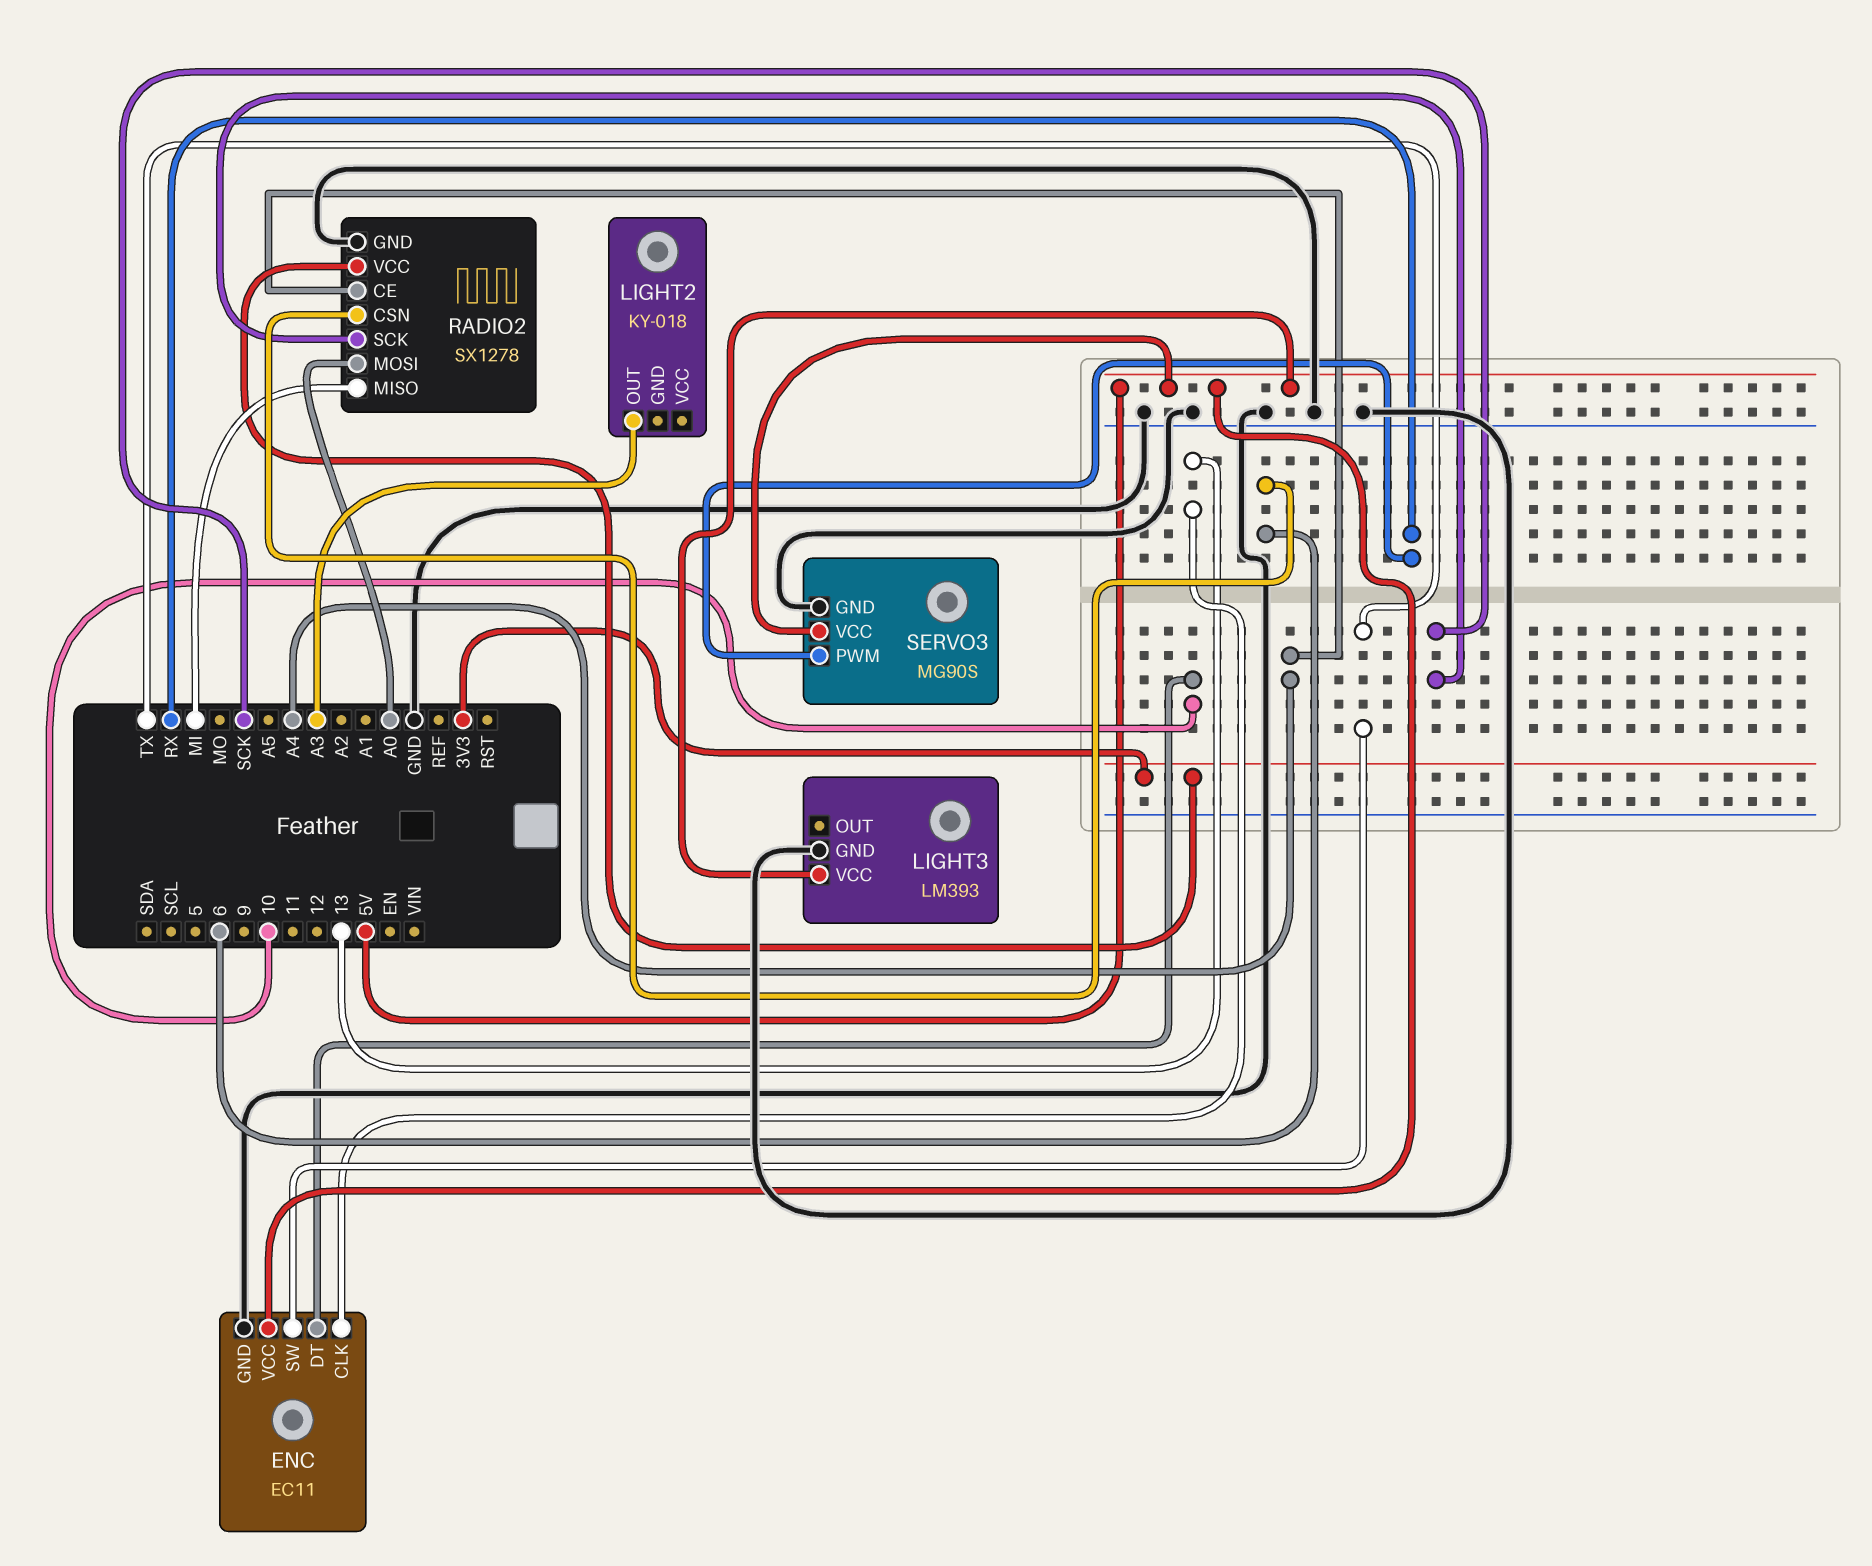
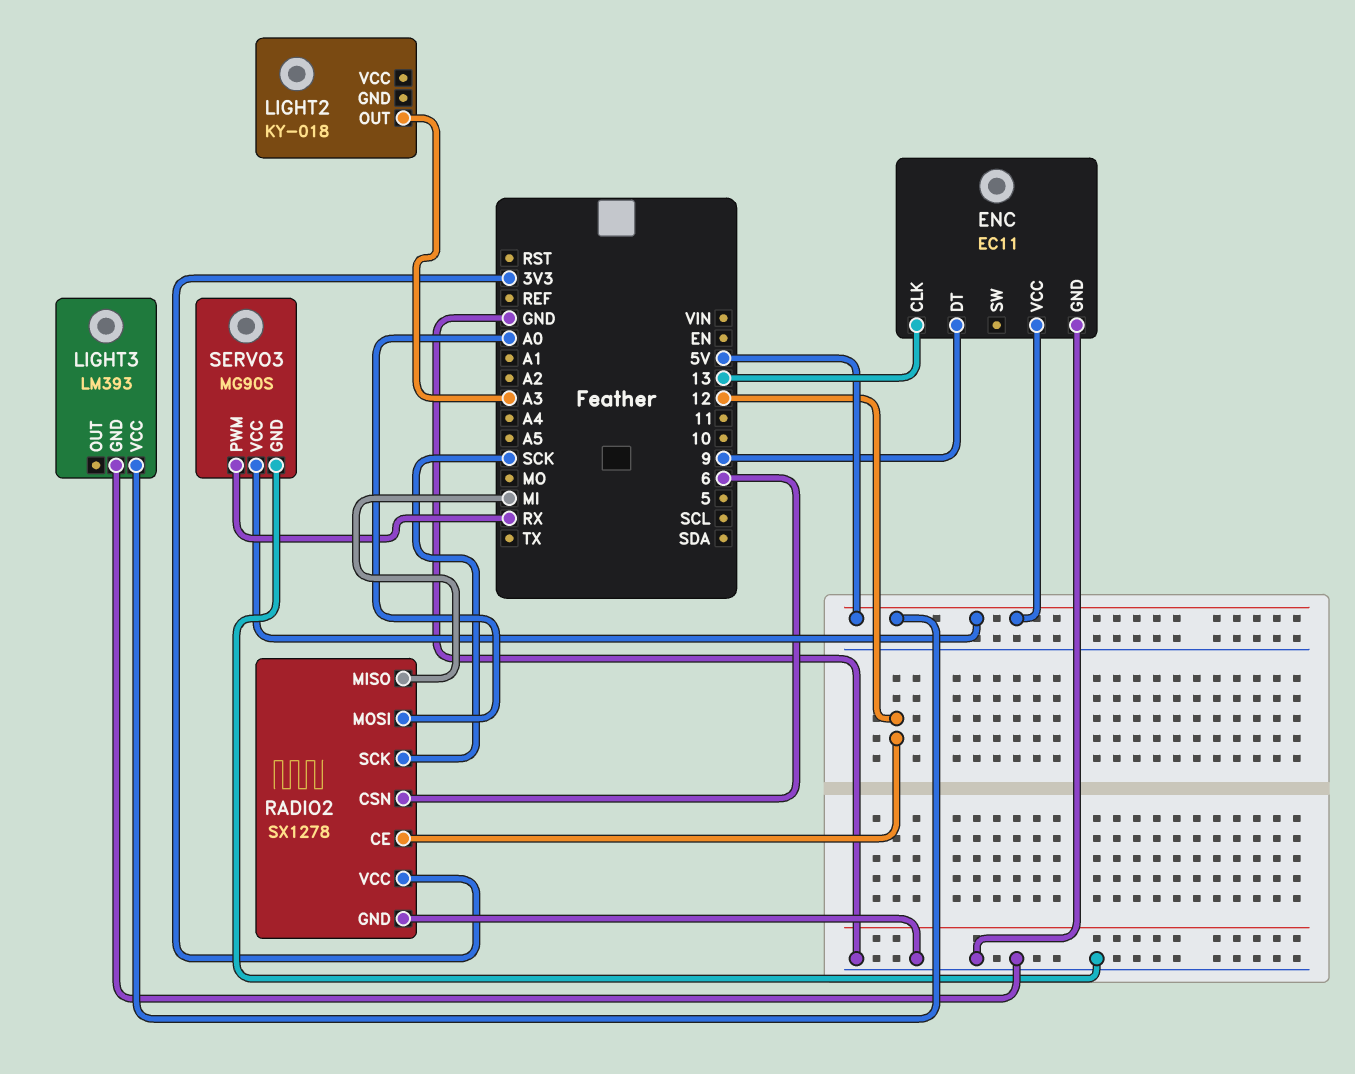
ENC pin DT: 10 -> 9
ENC pin SW: TX -> none
RADIO2 pin CE: A4 -> 12

